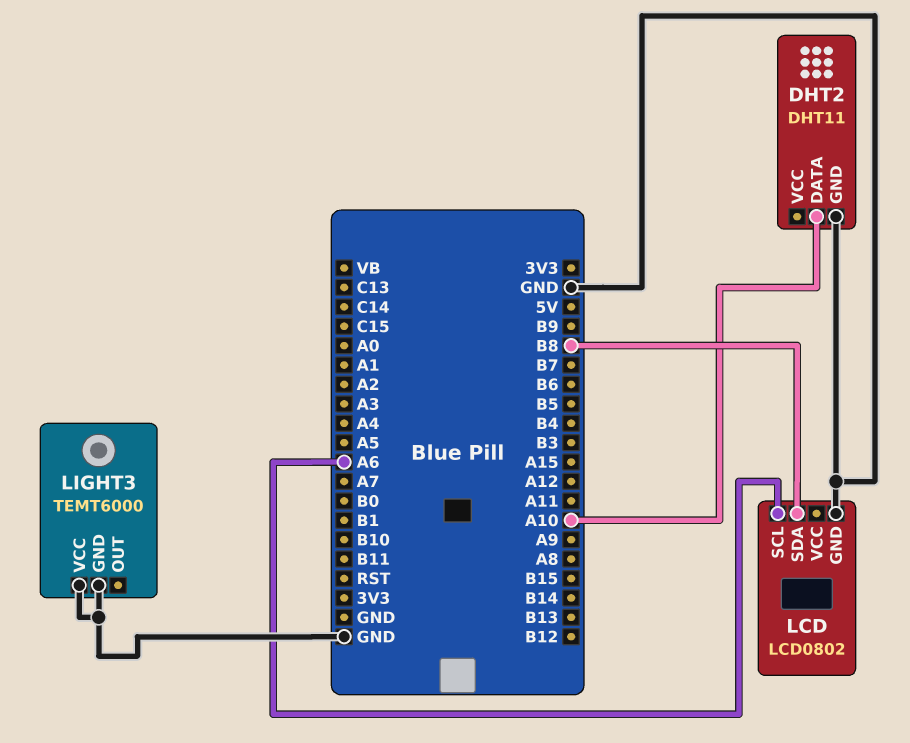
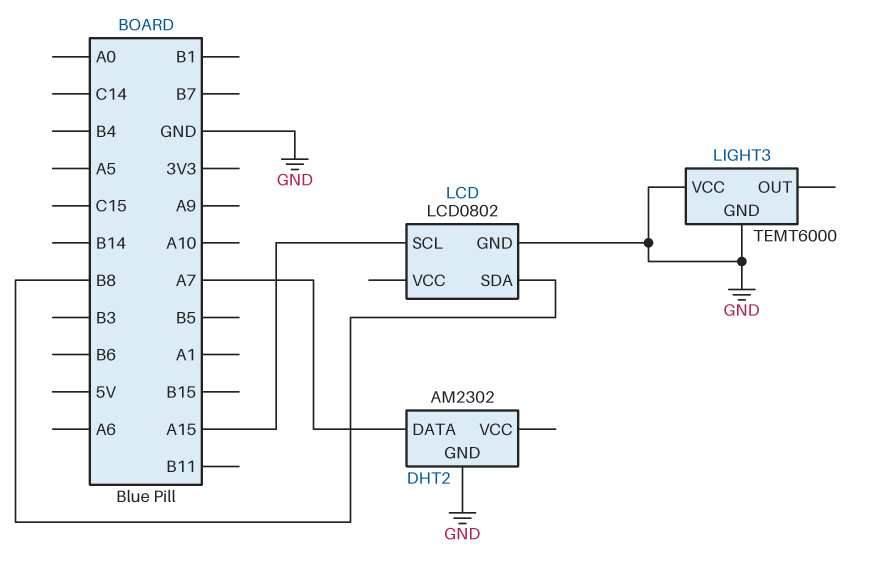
DHT2: DHT11 -> AM2302
DHT2 pin DATA: A10 -> A7
LCD pin SCL: A6 -> A15

